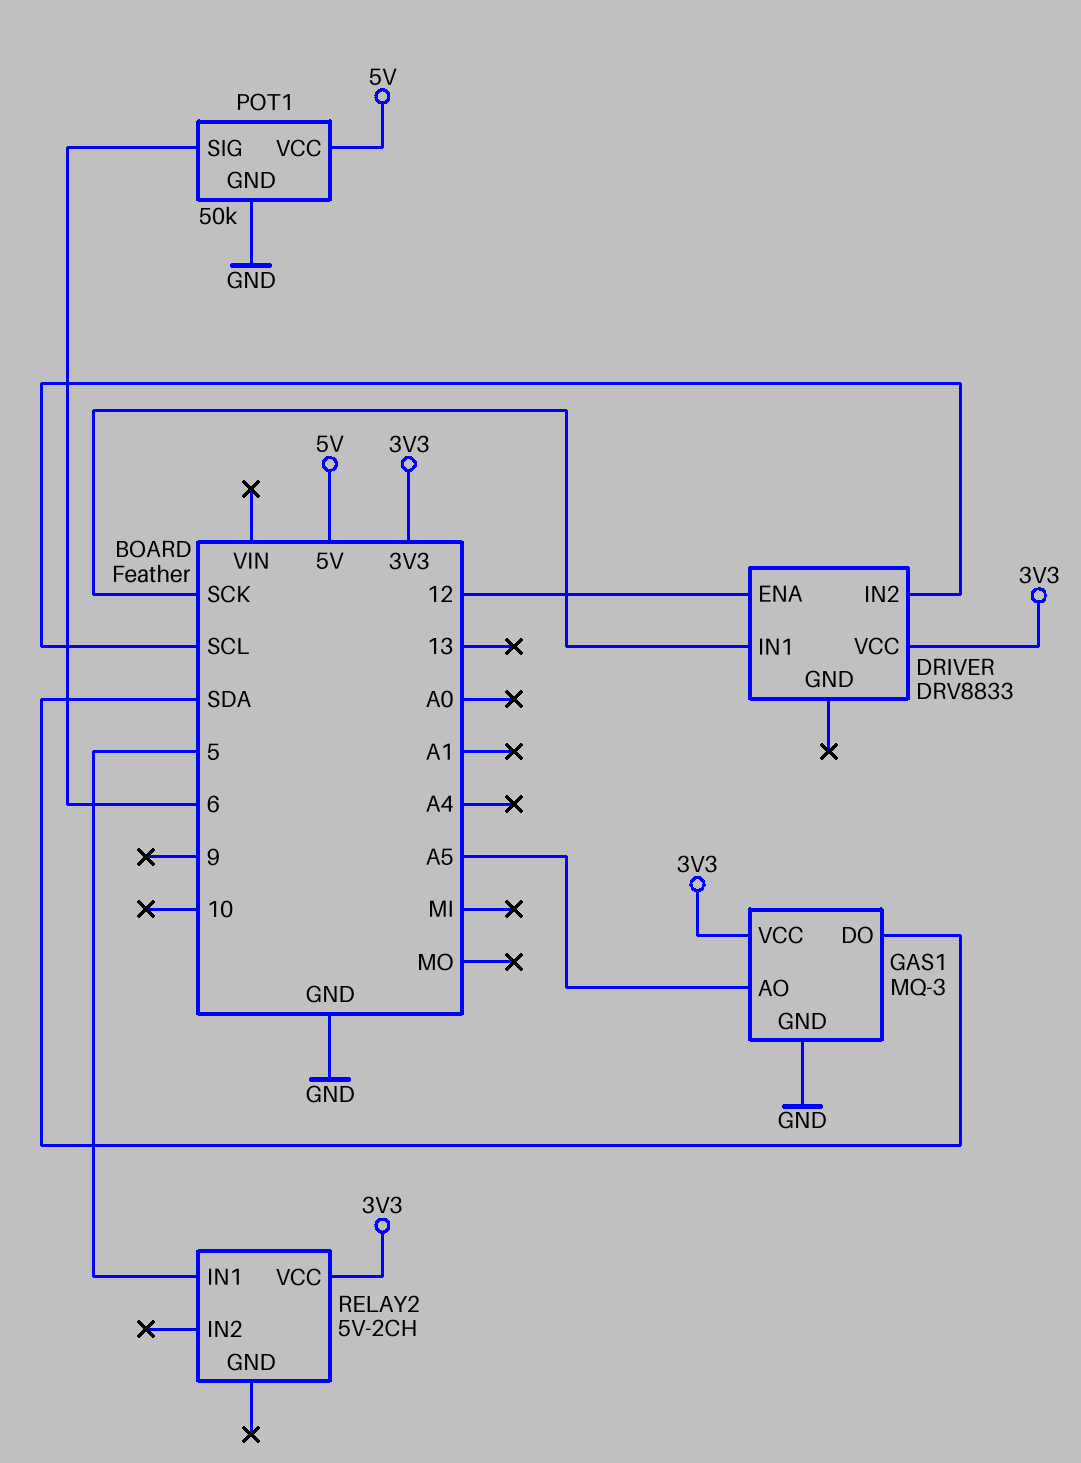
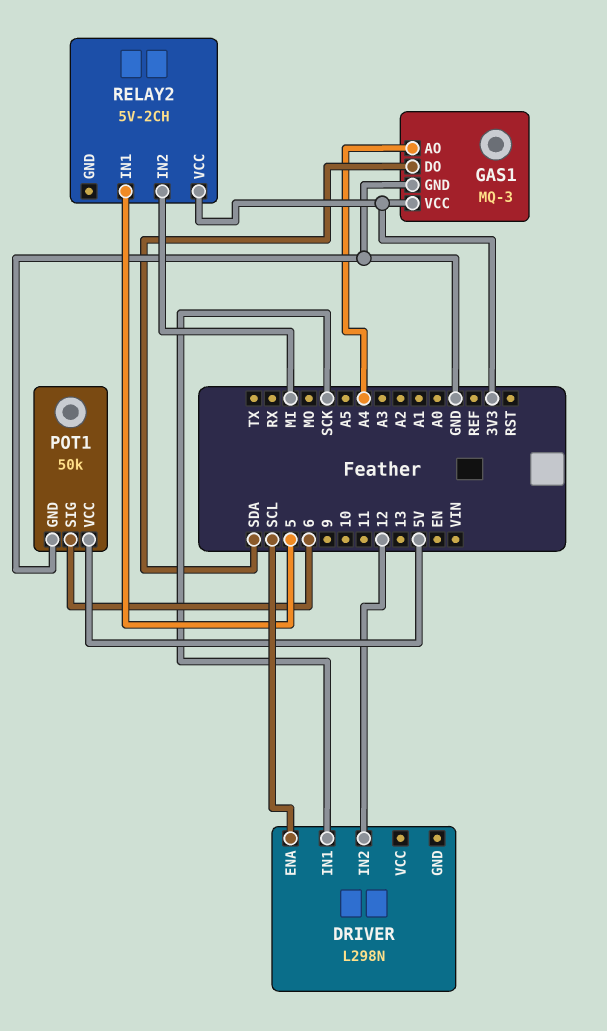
DRIVER: DRV8833 -> L298N
DRIVER pin ENA: 12 -> SCL
DRIVER pin IN2: SCL -> 12
DRIVER pin VCC: 3V3 -> none
GAS1 pin AO: A5 -> A4
RELAY2 pin IN2: none -> MI

